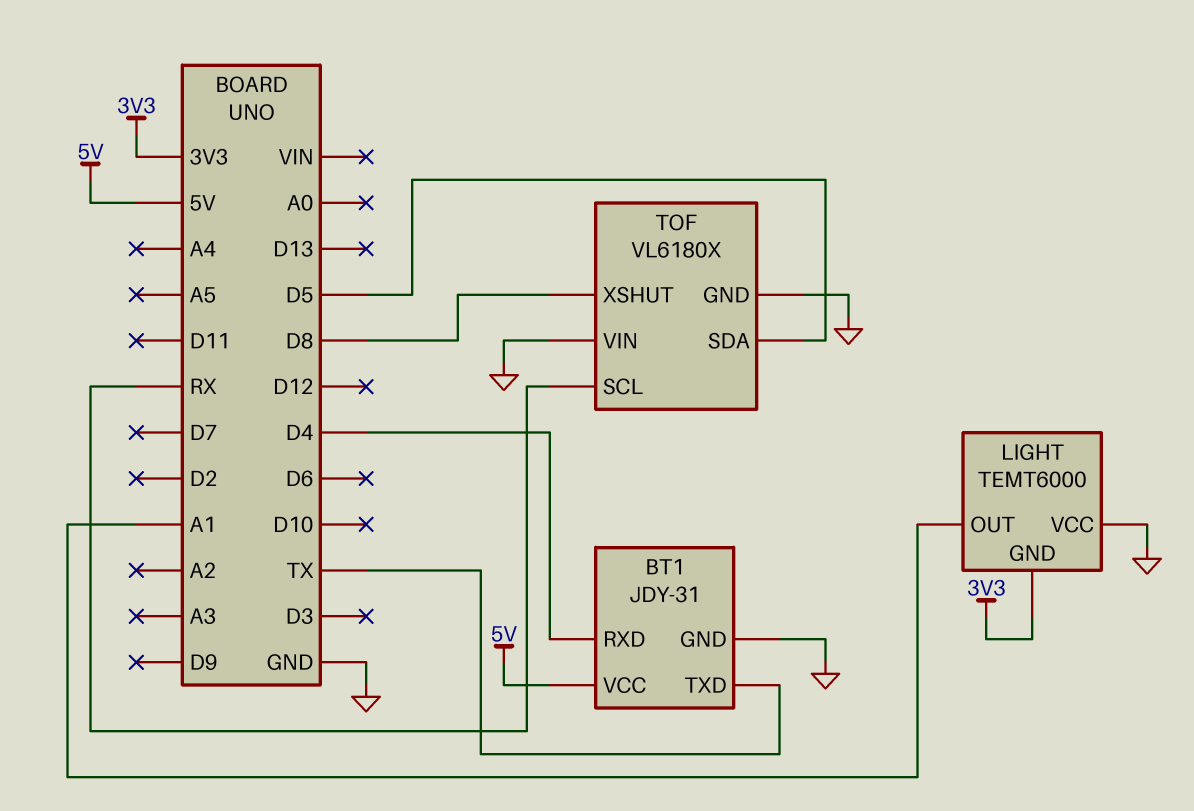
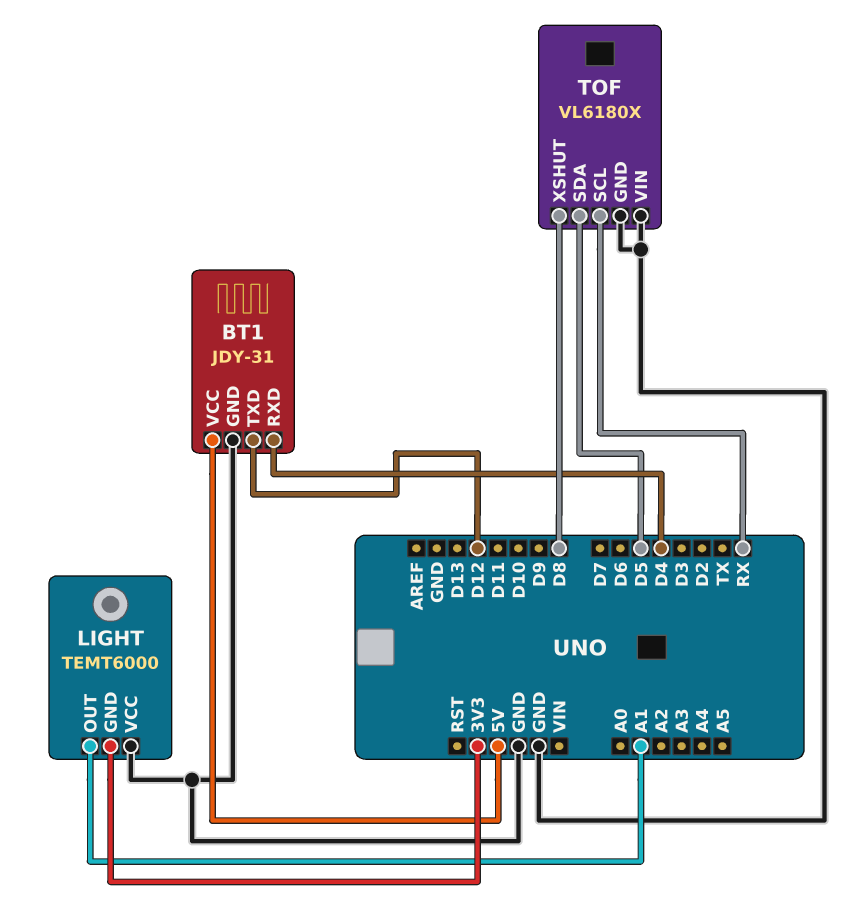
BT1 pin TXD: TX -> D12

